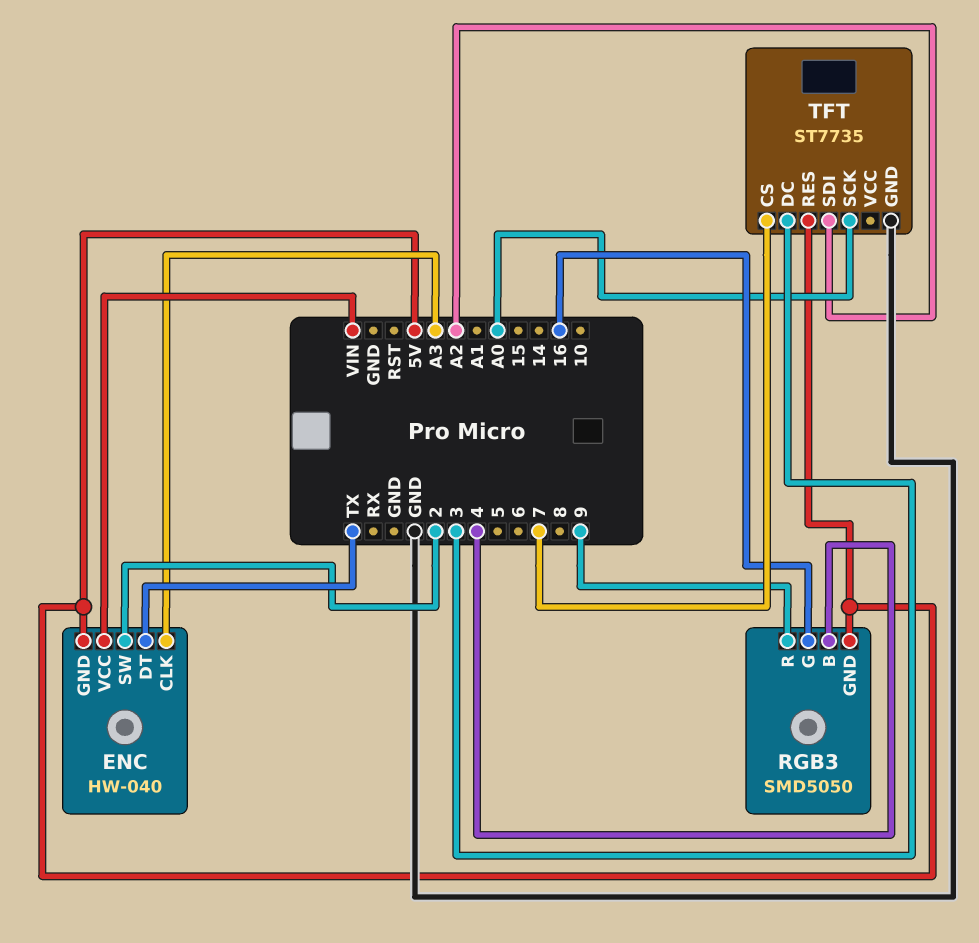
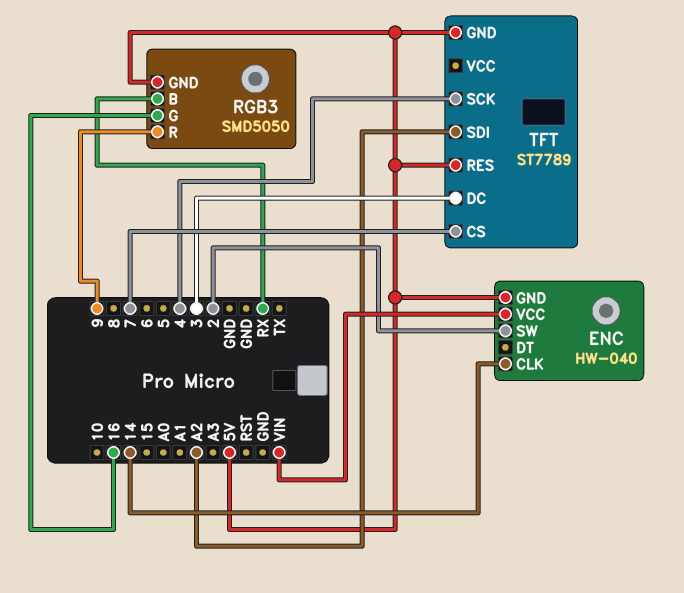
ENC pin CLK: A3 -> 14
ENC pin DT: TX -> none
RGB3 pin B: 4 -> RX
TFT: ST7735 -> ST7789
TFT pin GND: GND -> 5V
TFT pin SCK: A0 -> 4

